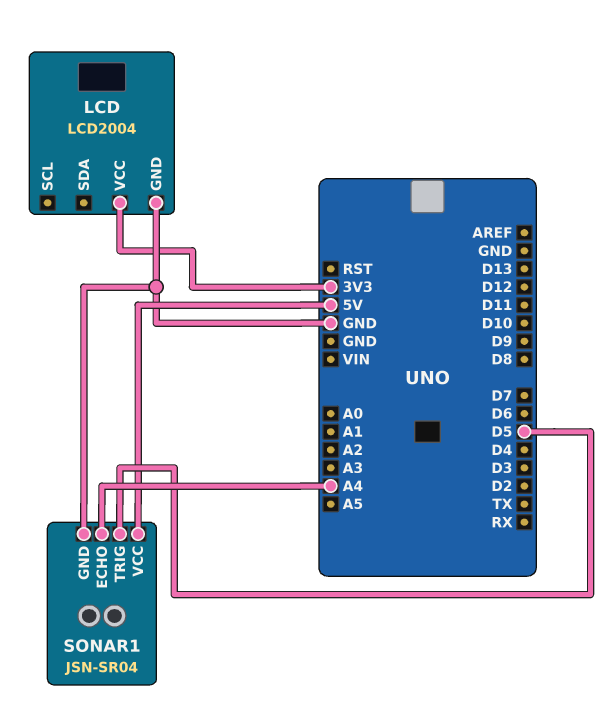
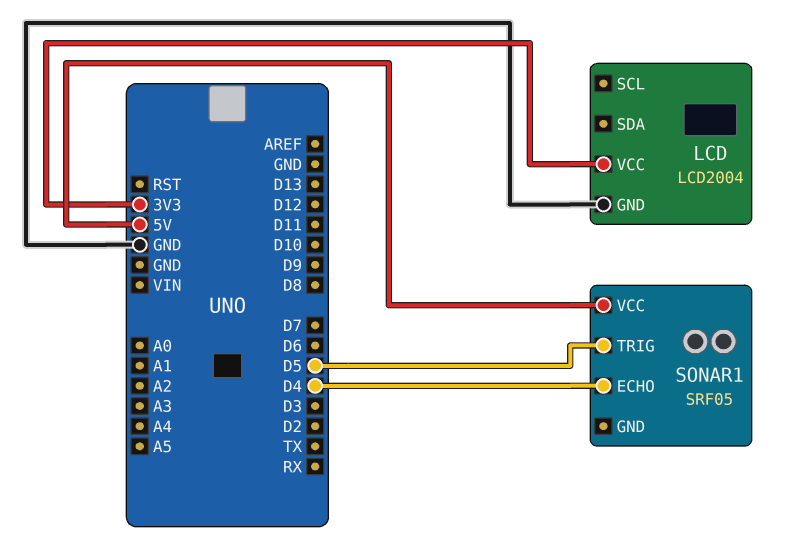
SONAR1: JSN-SR04 -> SRF05
SONAR1 pin ECHO: A4 -> D4
SONAR1 pin GND: GND -> none

